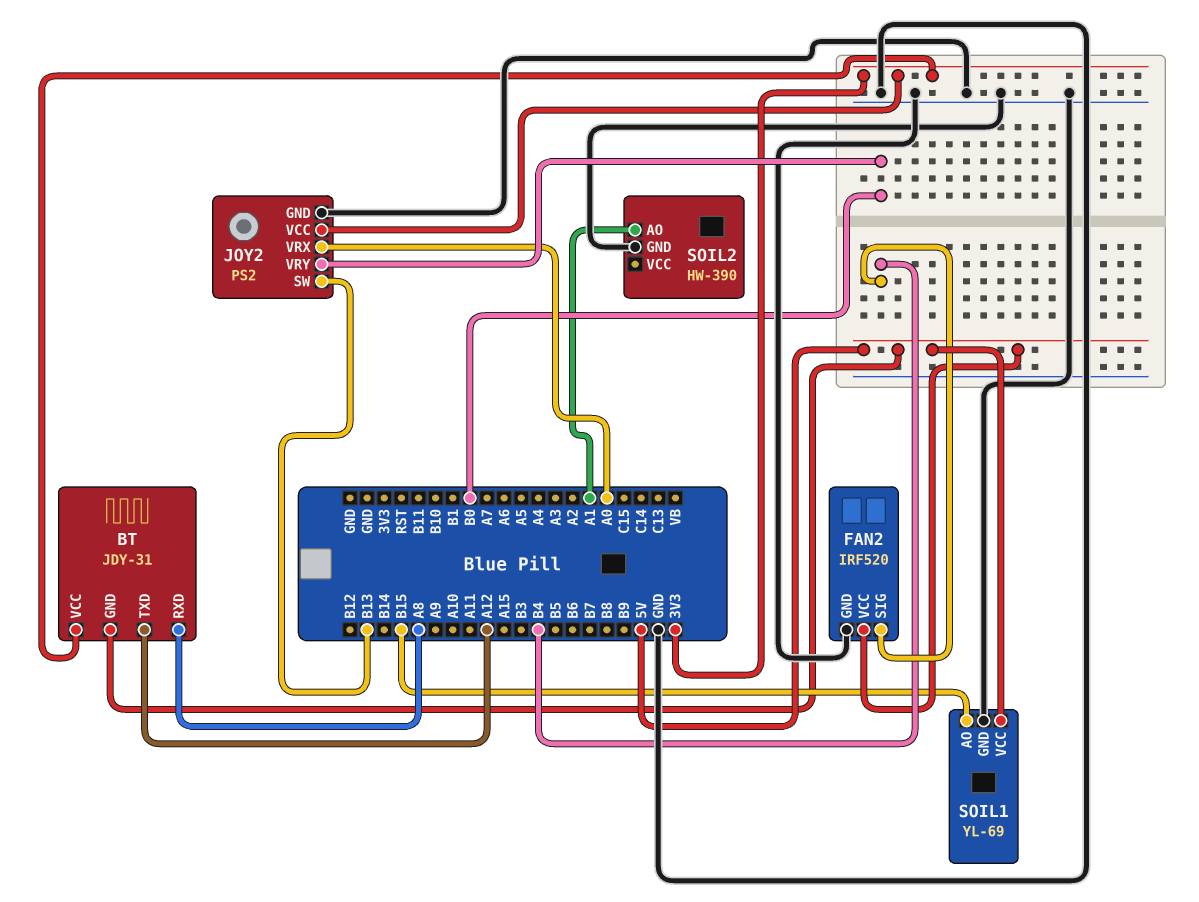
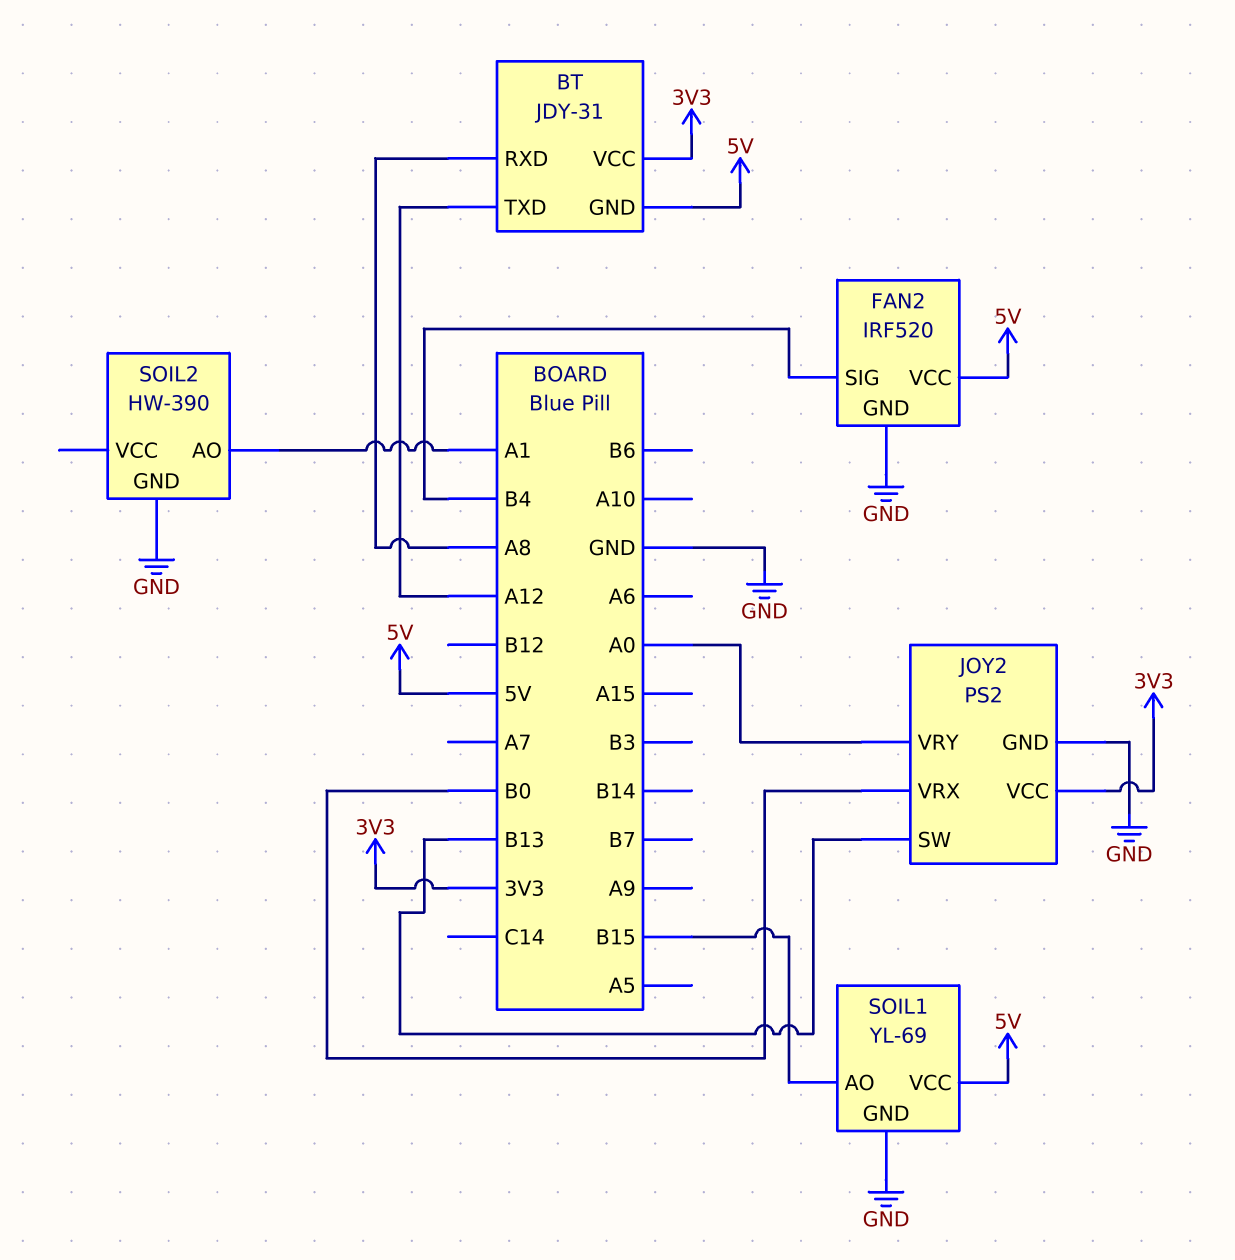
JOY2 pin VRX: A0 -> B0
JOY2 pin VRY: B0 -> A0

